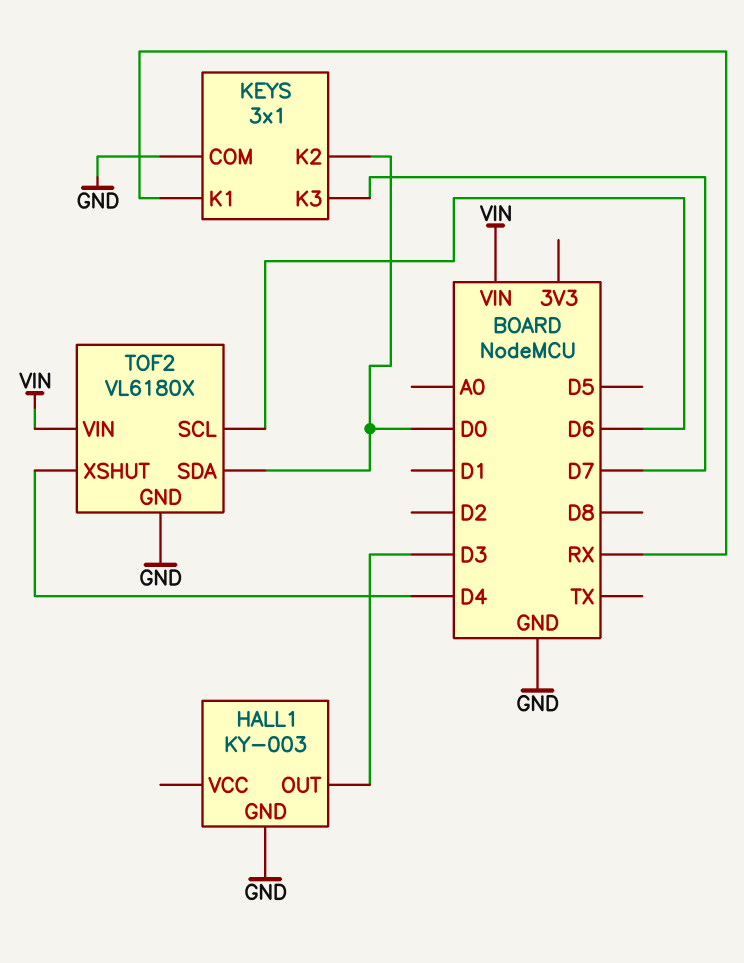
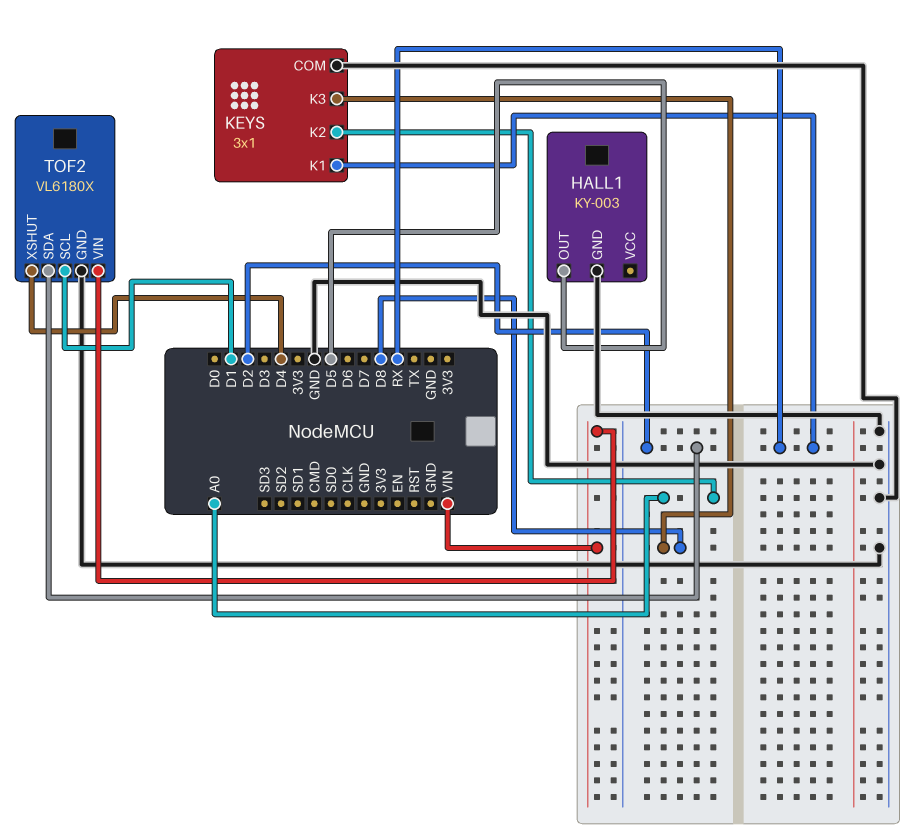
HALL1 pin OUT: D3 -> D5
KEYS pin K2: D0 -> A0
KEYS pin K3: D7 -> D8
TOF2 pin SCL: D6 -> D1
TOF2 pin SDA: D0 -> D2

